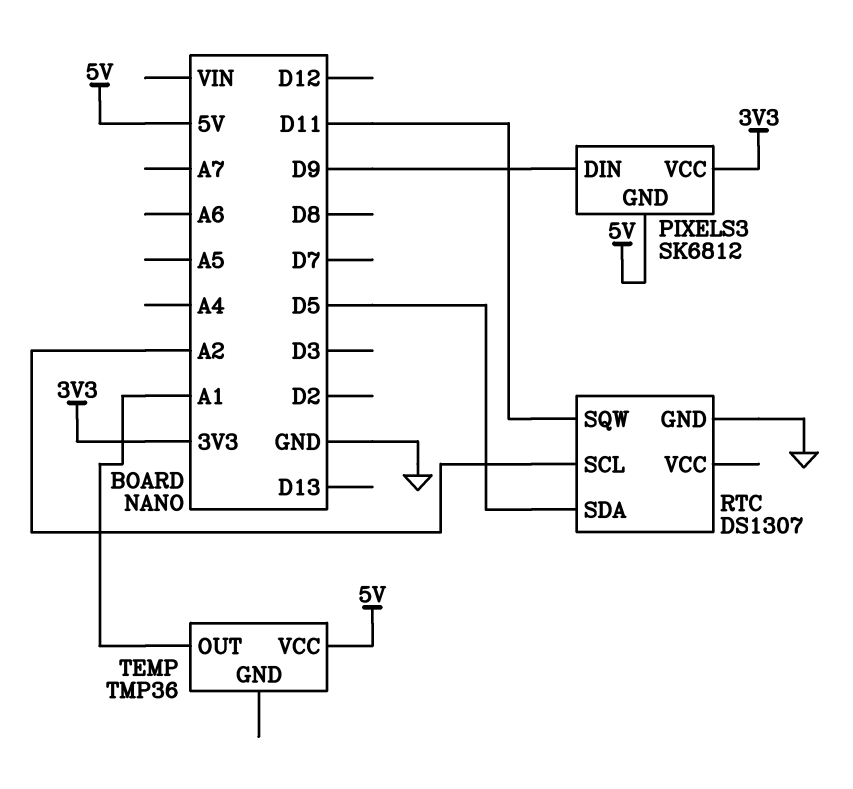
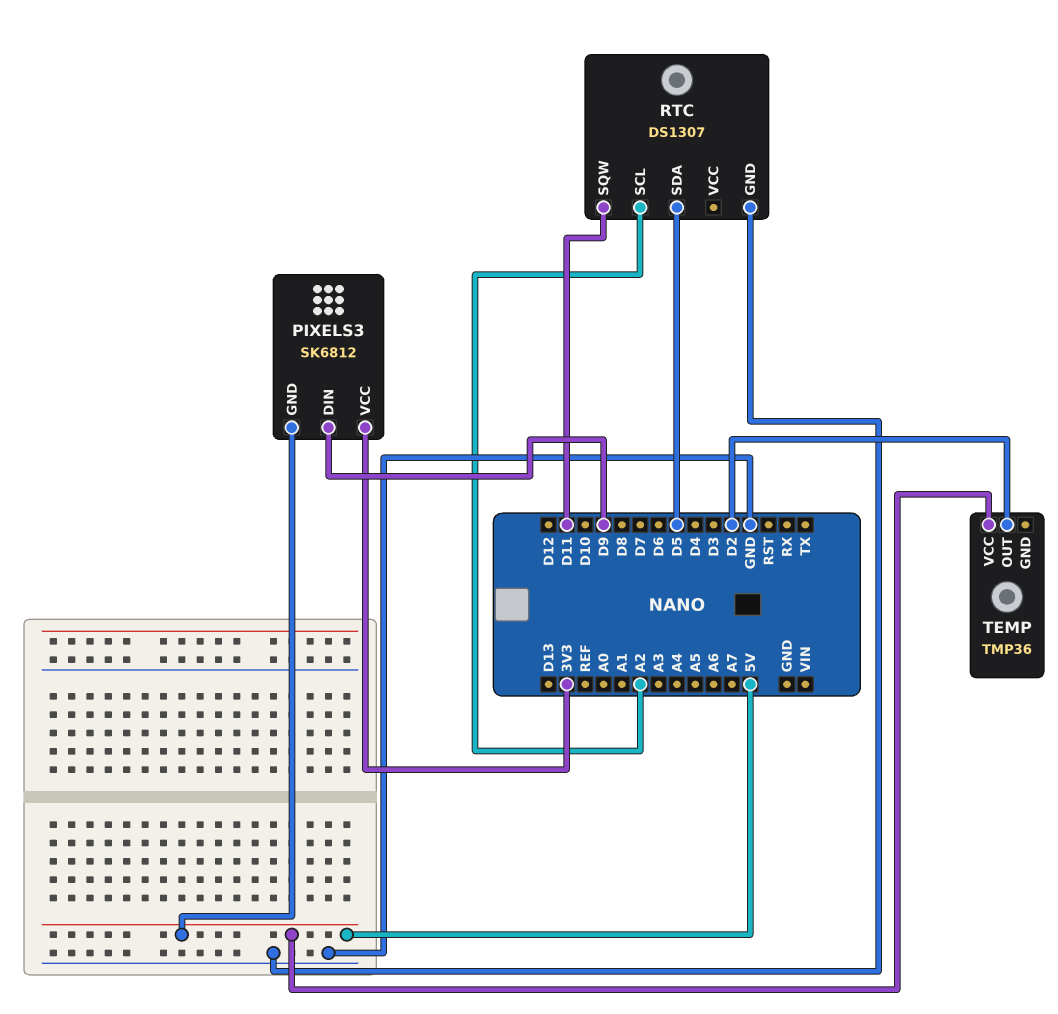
TEMP pin OUT: A1 -> D2

